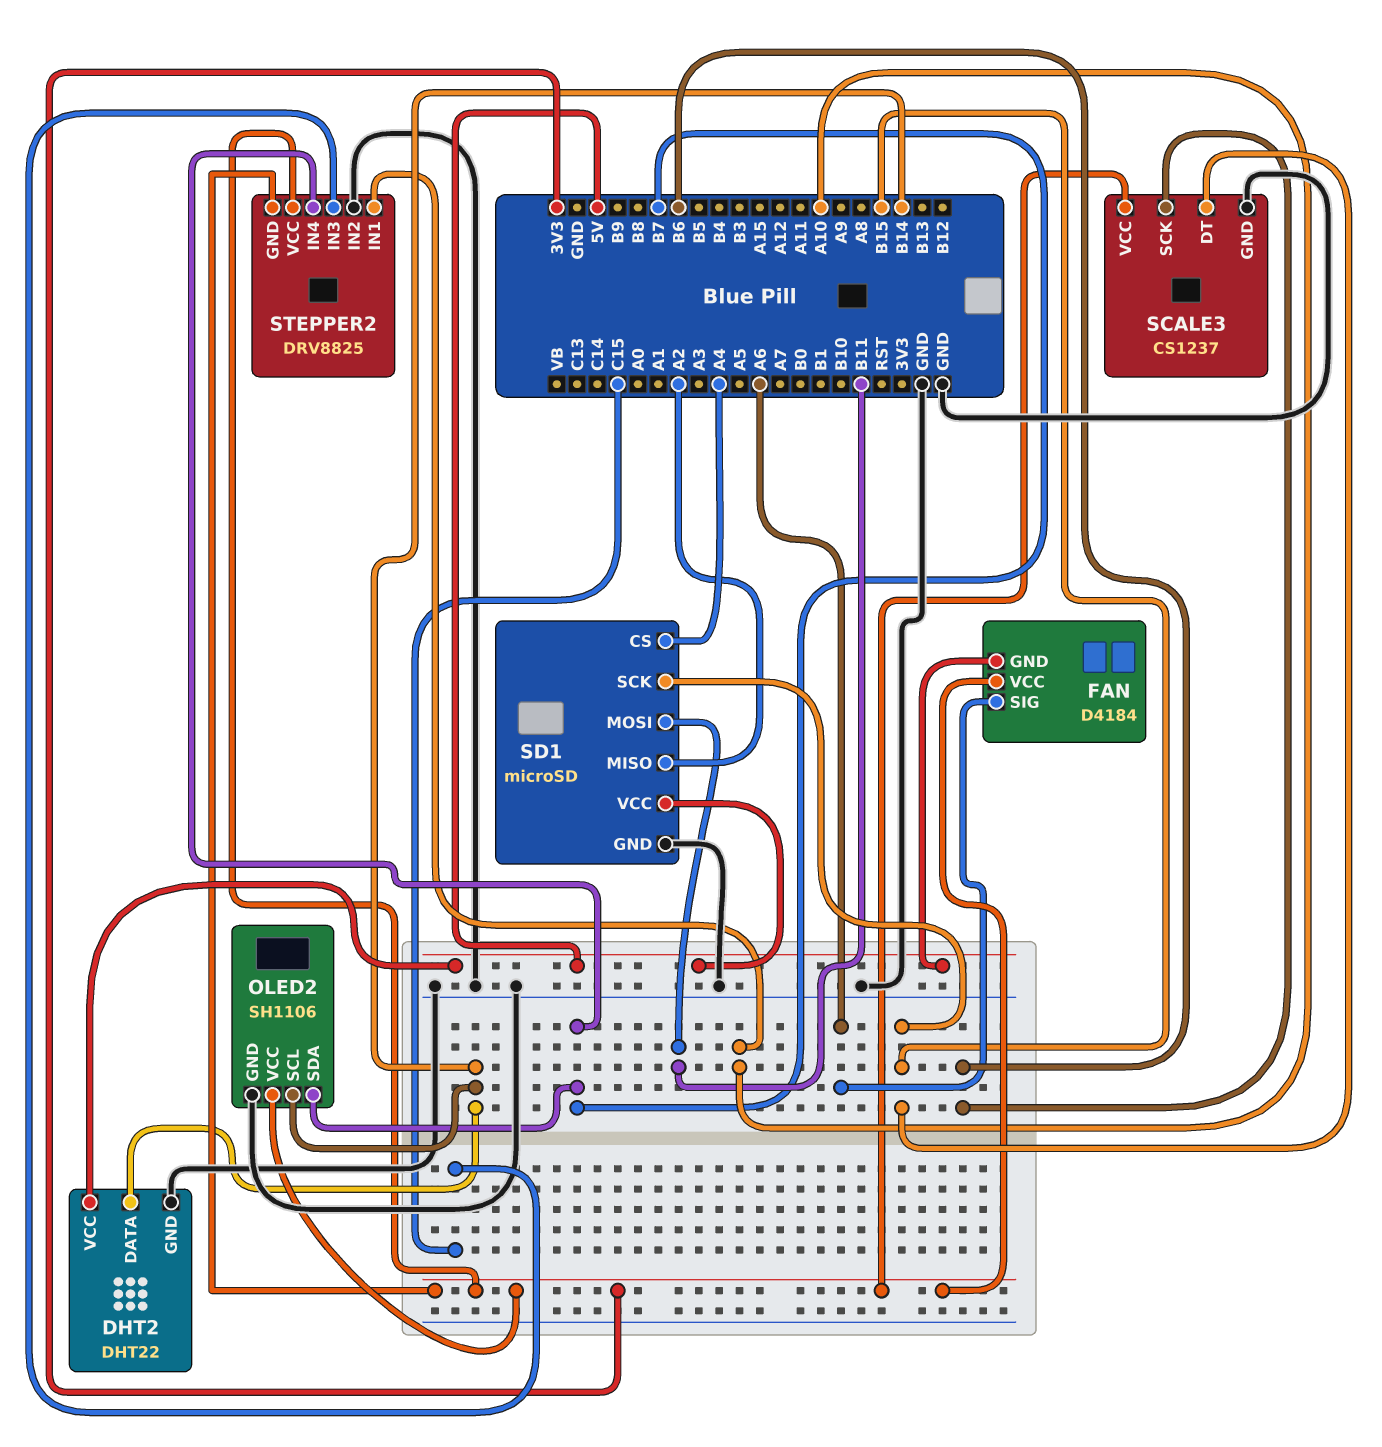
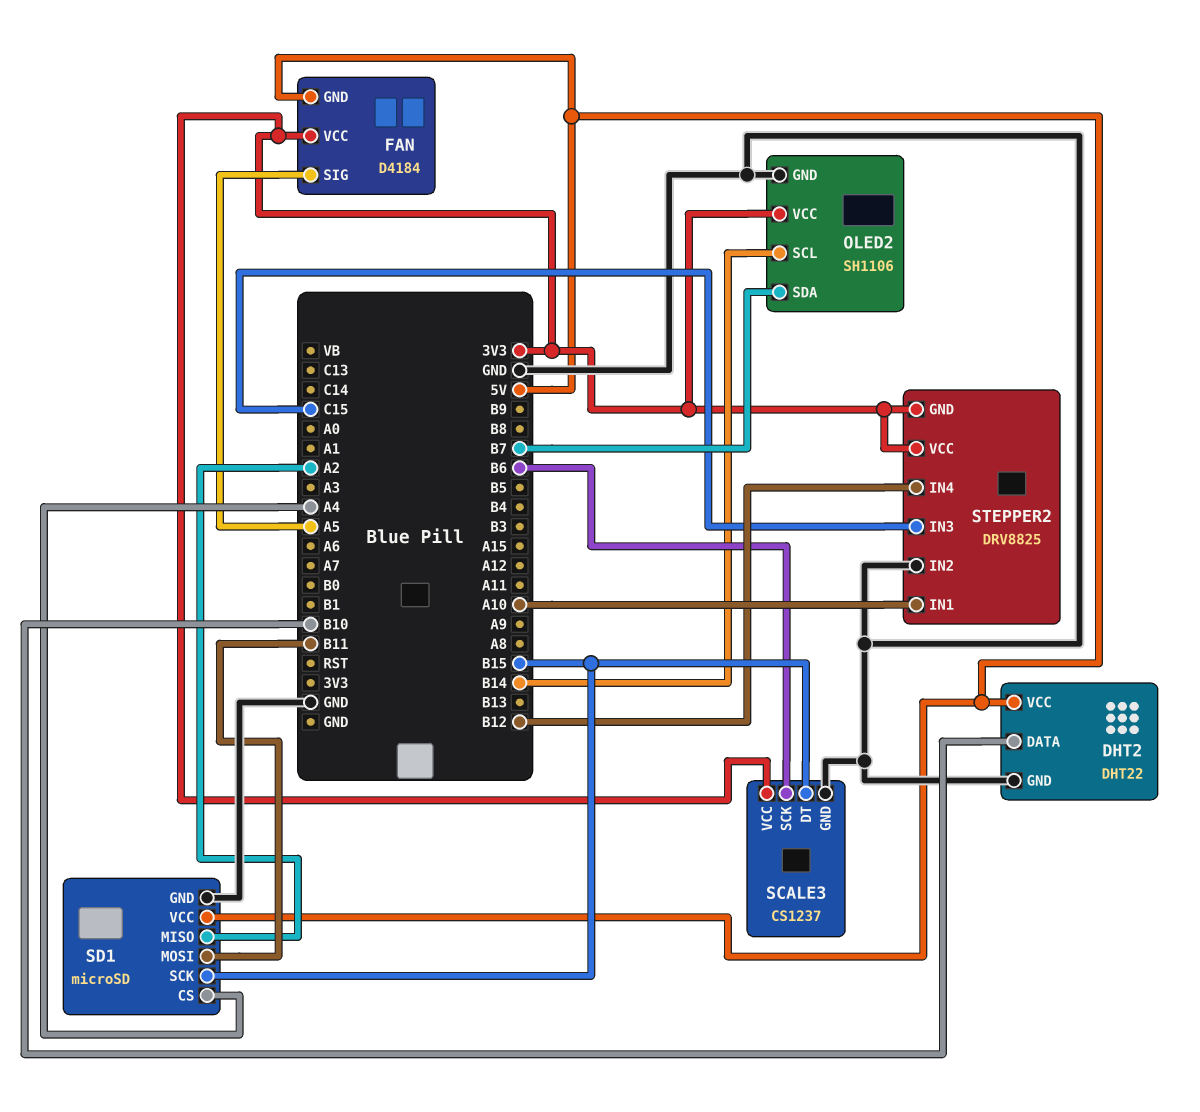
DHT2 pin DATA: B14 -> B10
FAN pin SIG: A6 -> A5
STEPPER2 pin IN4: B7 -> B12

